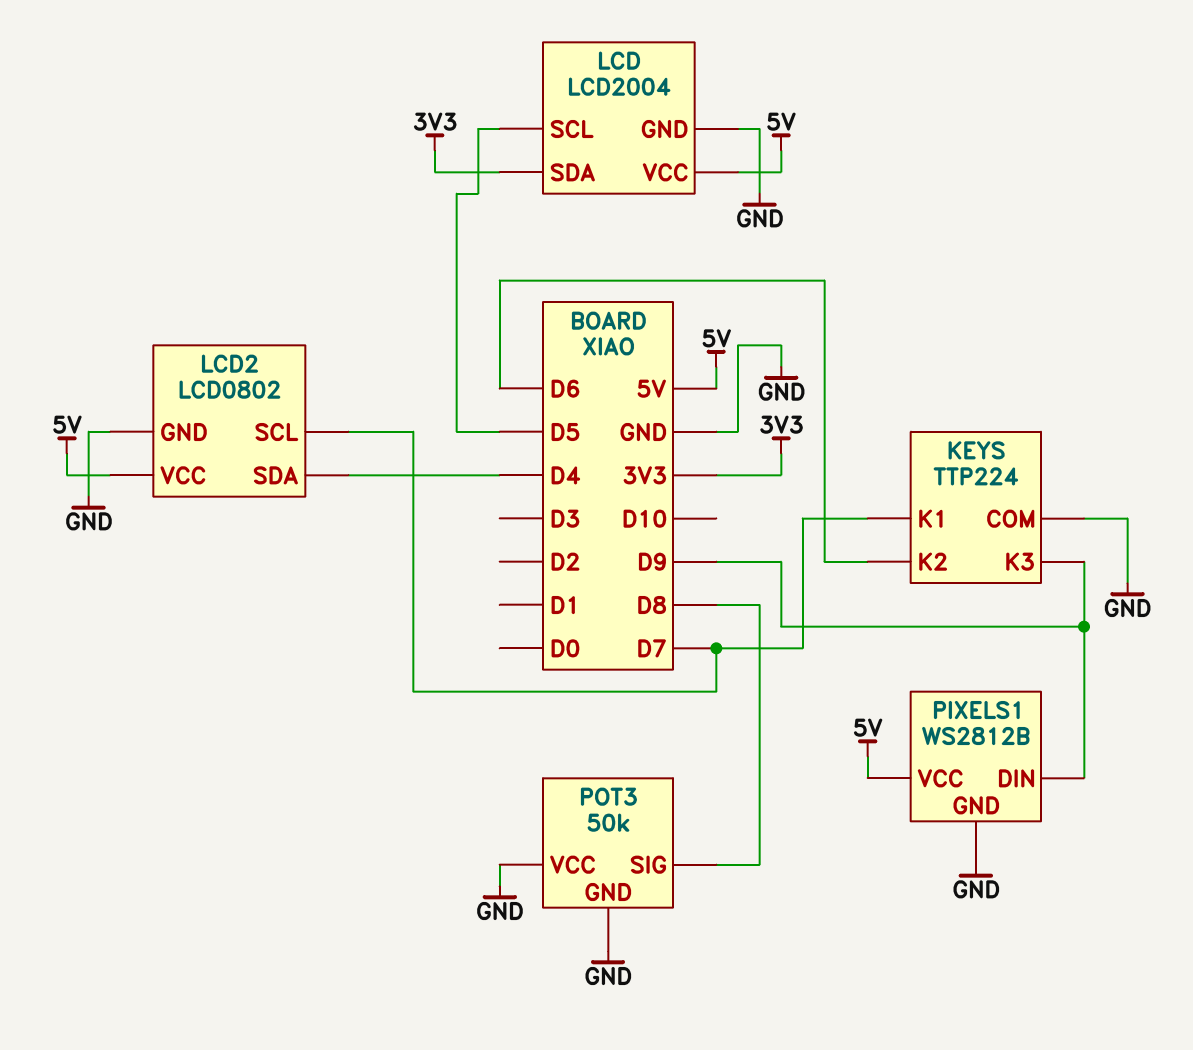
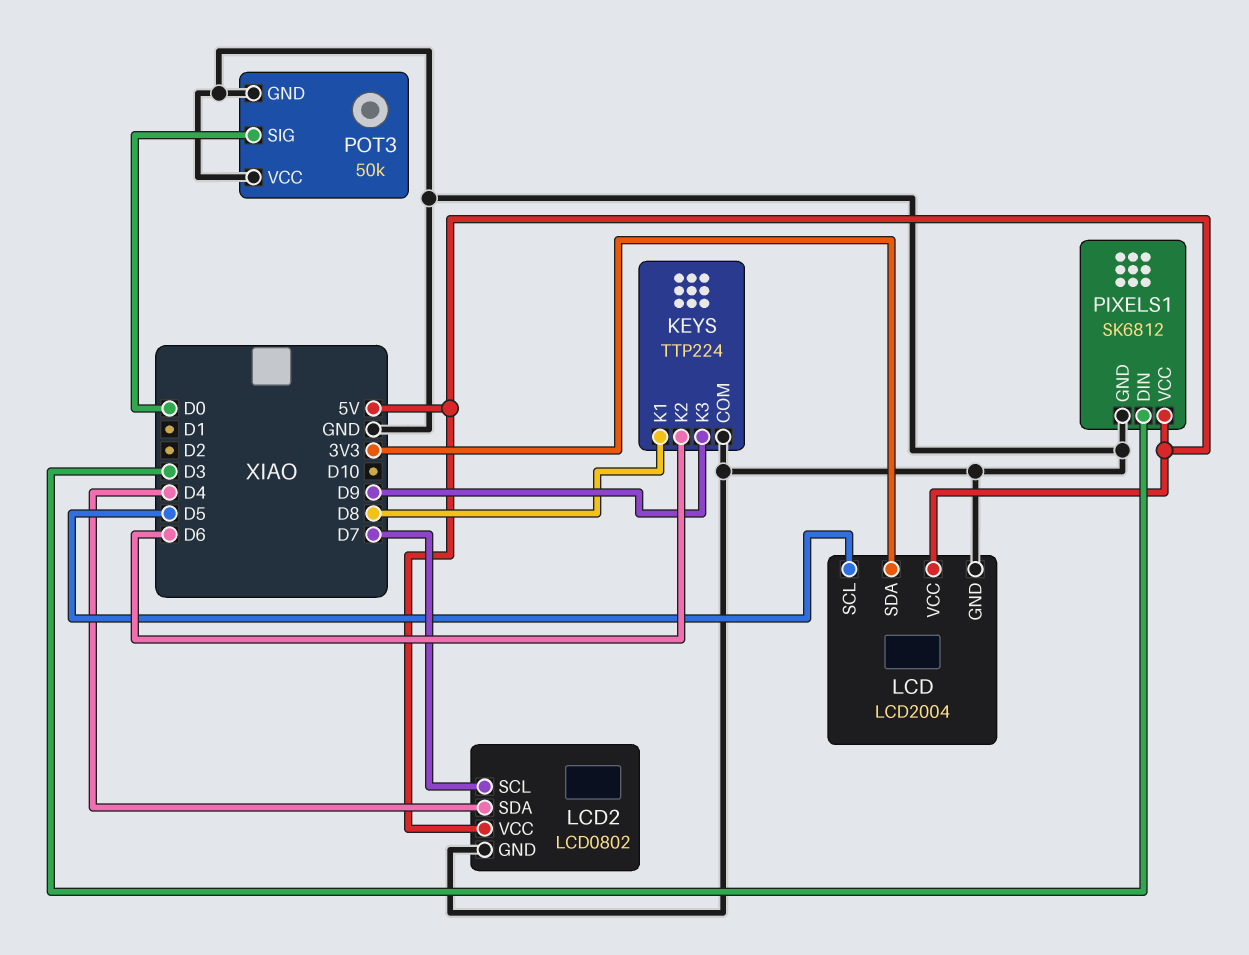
KEYS pin K1: D7 -> D8
PIXELS1: WS2812B -> SK6812
PIXELS1 pin DIN: D9 -> D3
POT3 pin SIG: D8 -> D0

